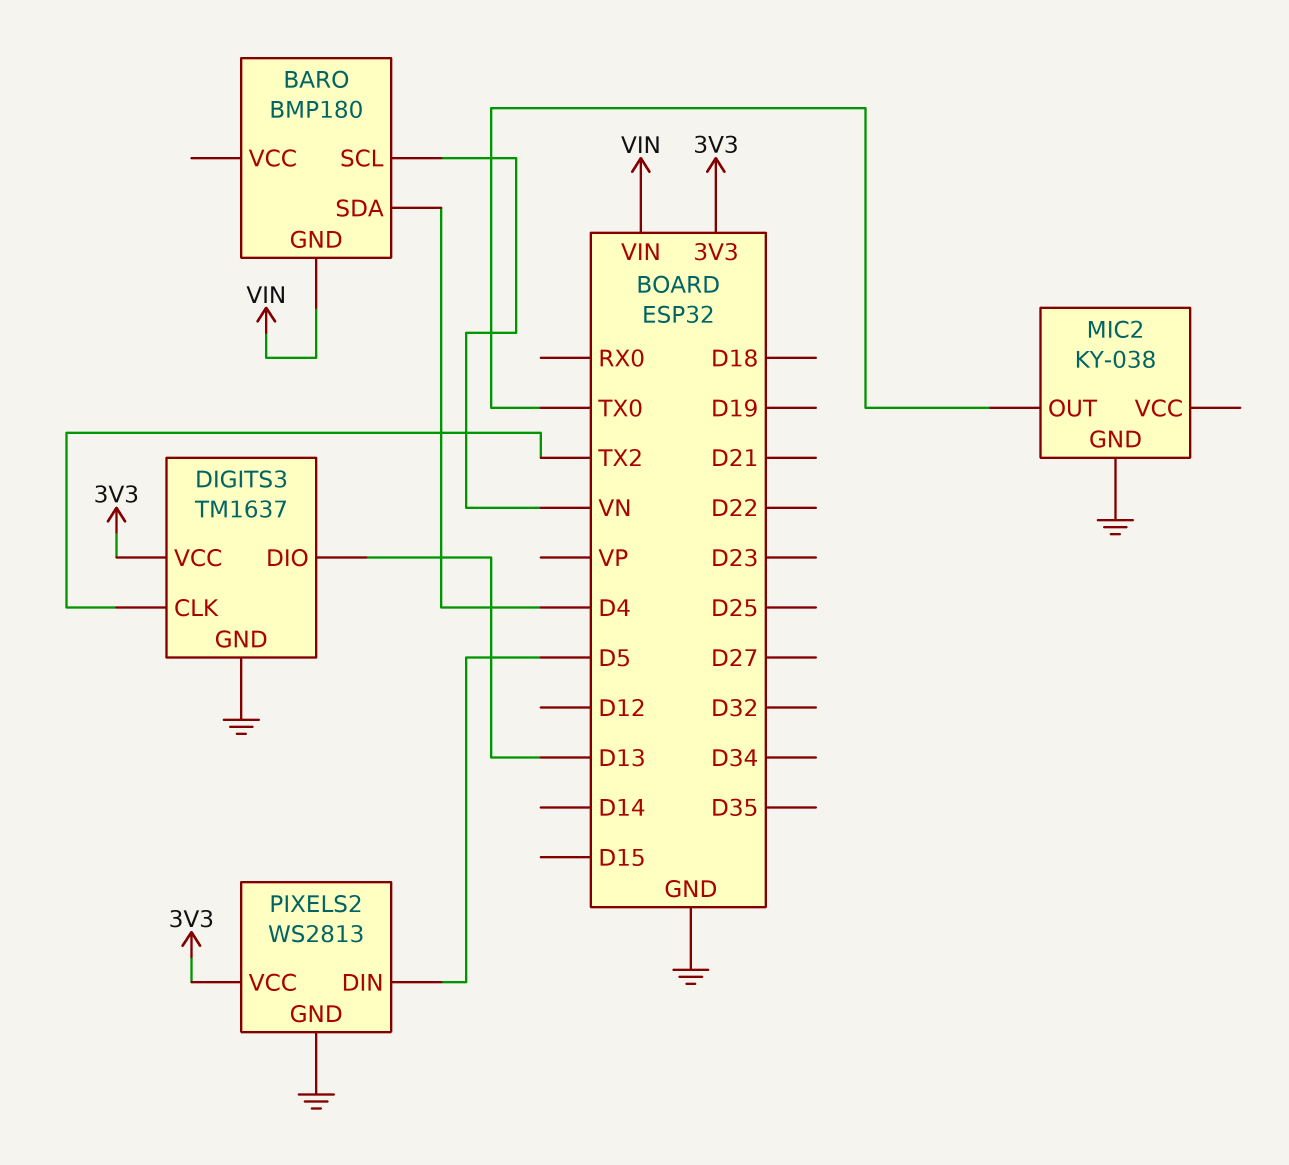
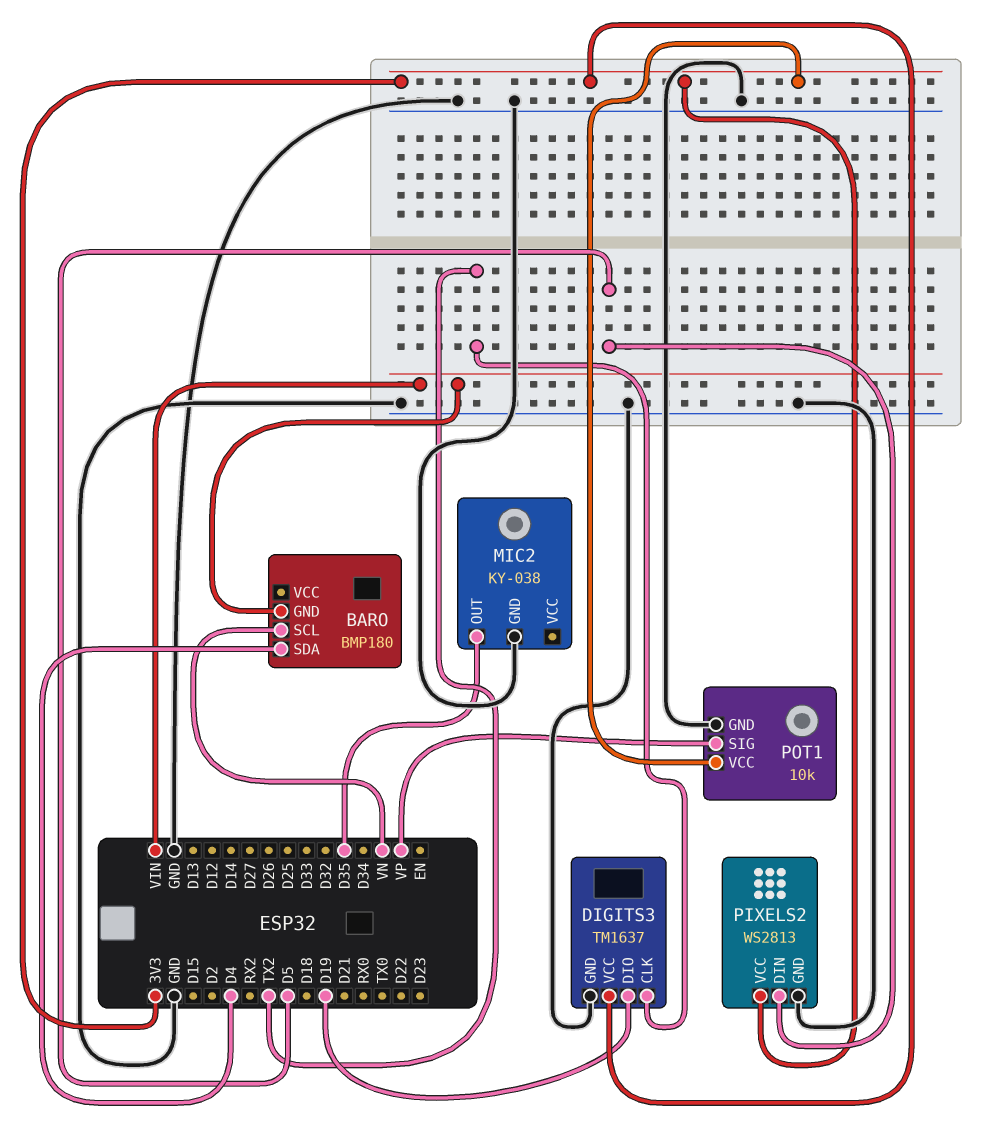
DIGITS3 pin DIO: D13 -> D19
MIC2 pin OUT: TX0 -> D35
POT1: none -> 10k
POT1 pin GND: none -> GND
POT1 pin SIG: none -> VP
POT1 pin VCC: none -> 3V3

